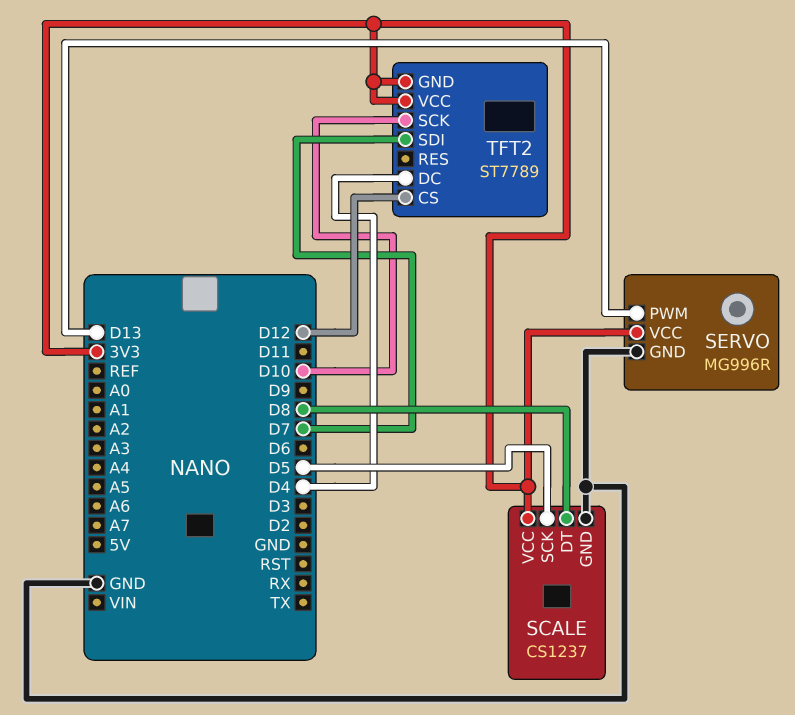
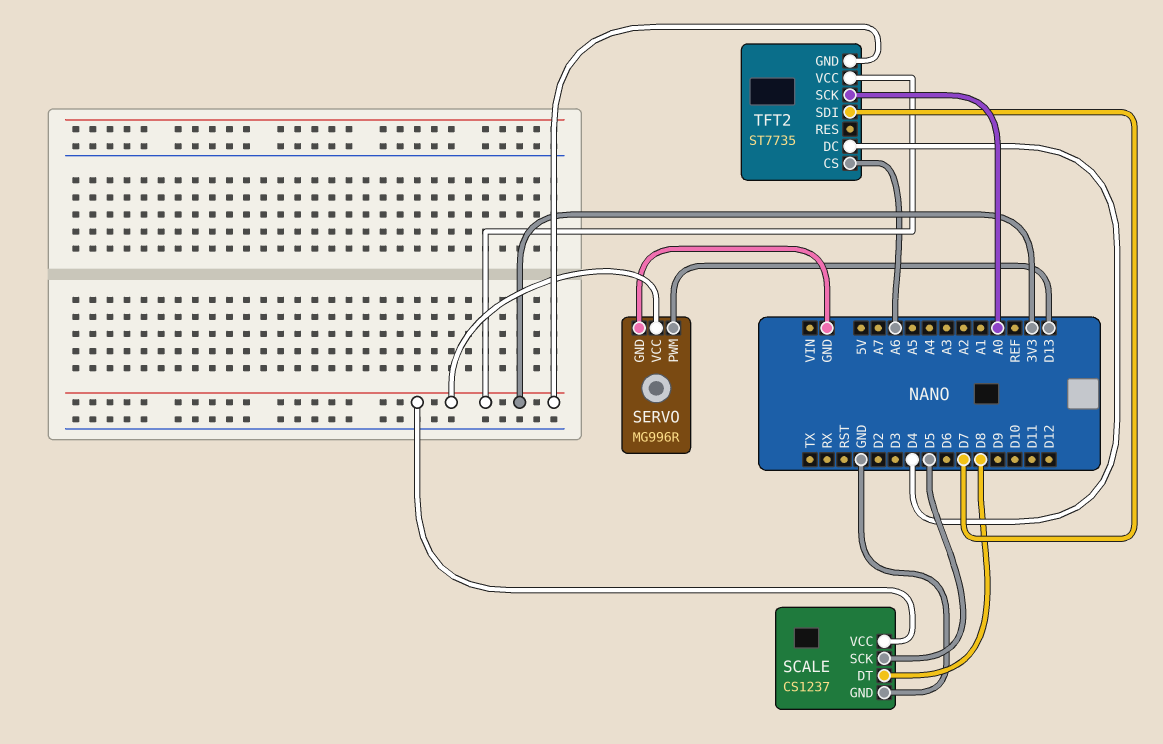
TFT2: ST7789 -> ST7735
TFT2 pin CS: D12 -> A6
TFT2 pin SCK: D10 -> A0

